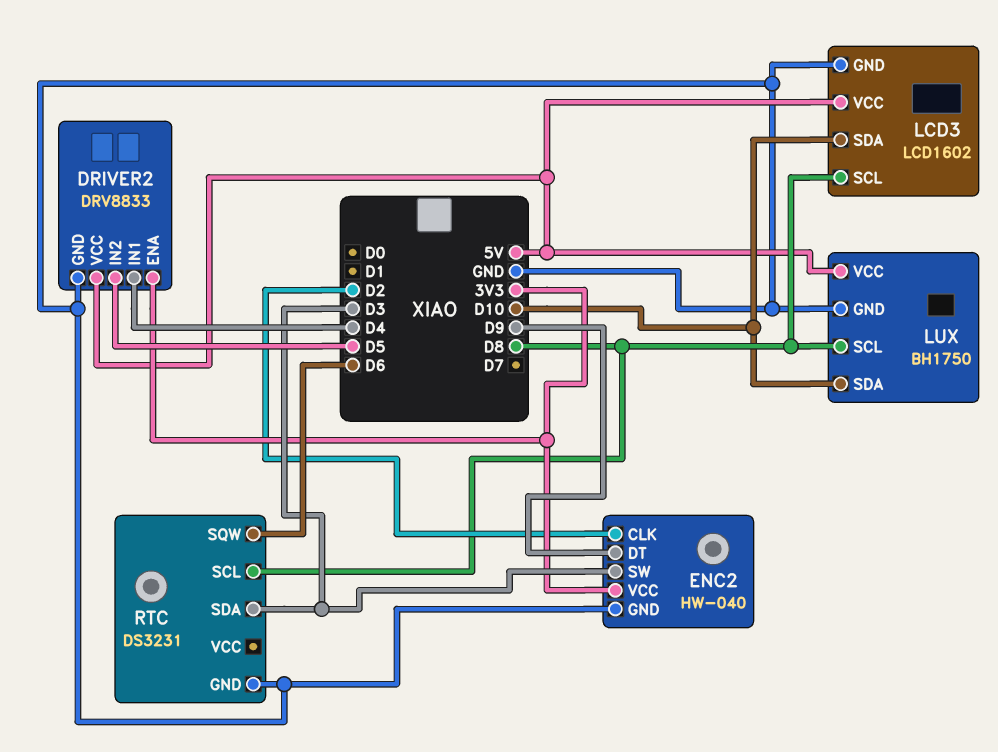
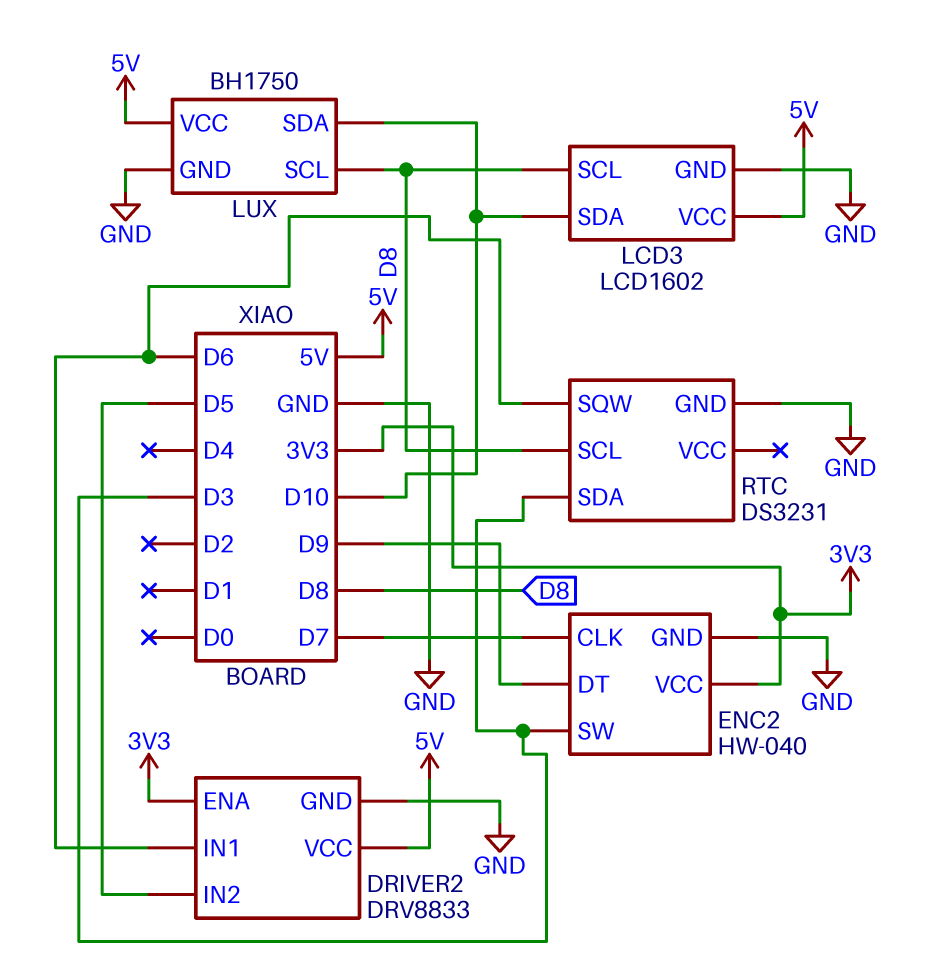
DRIVER2 pin IN1: D4 -> D6
ENC2 pin CLK: D2 -> D7

